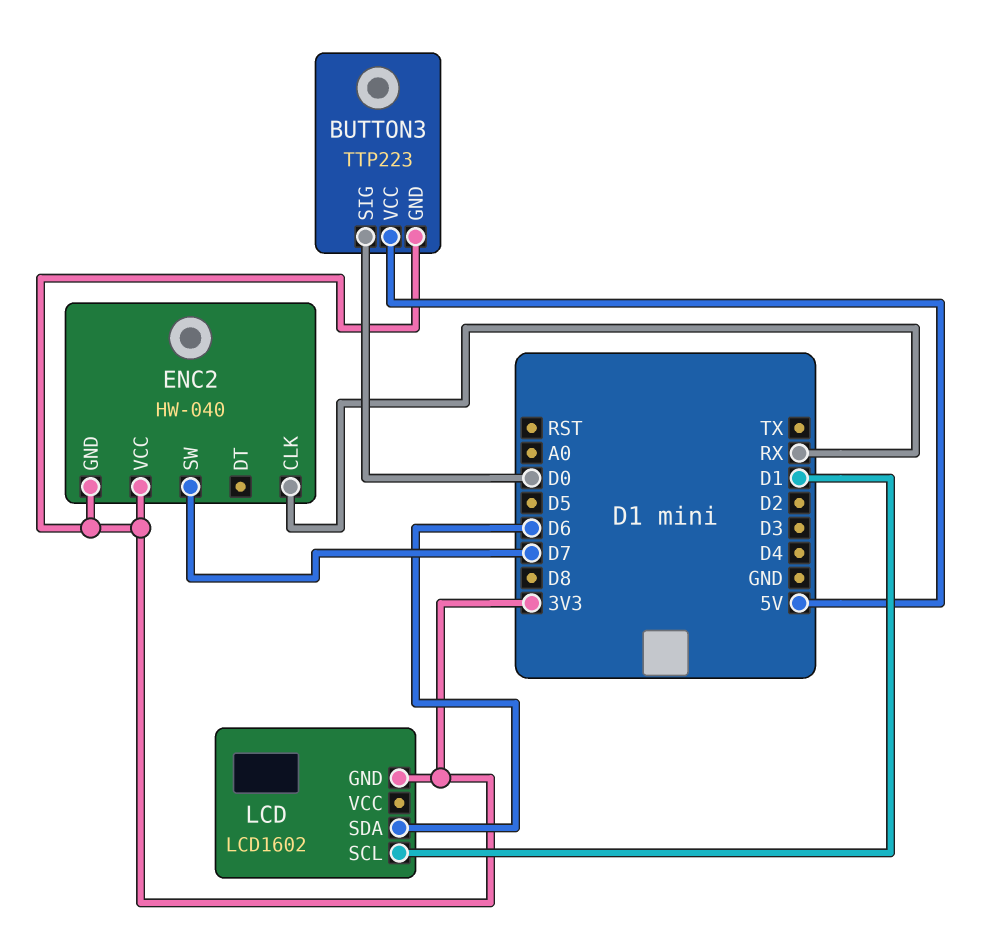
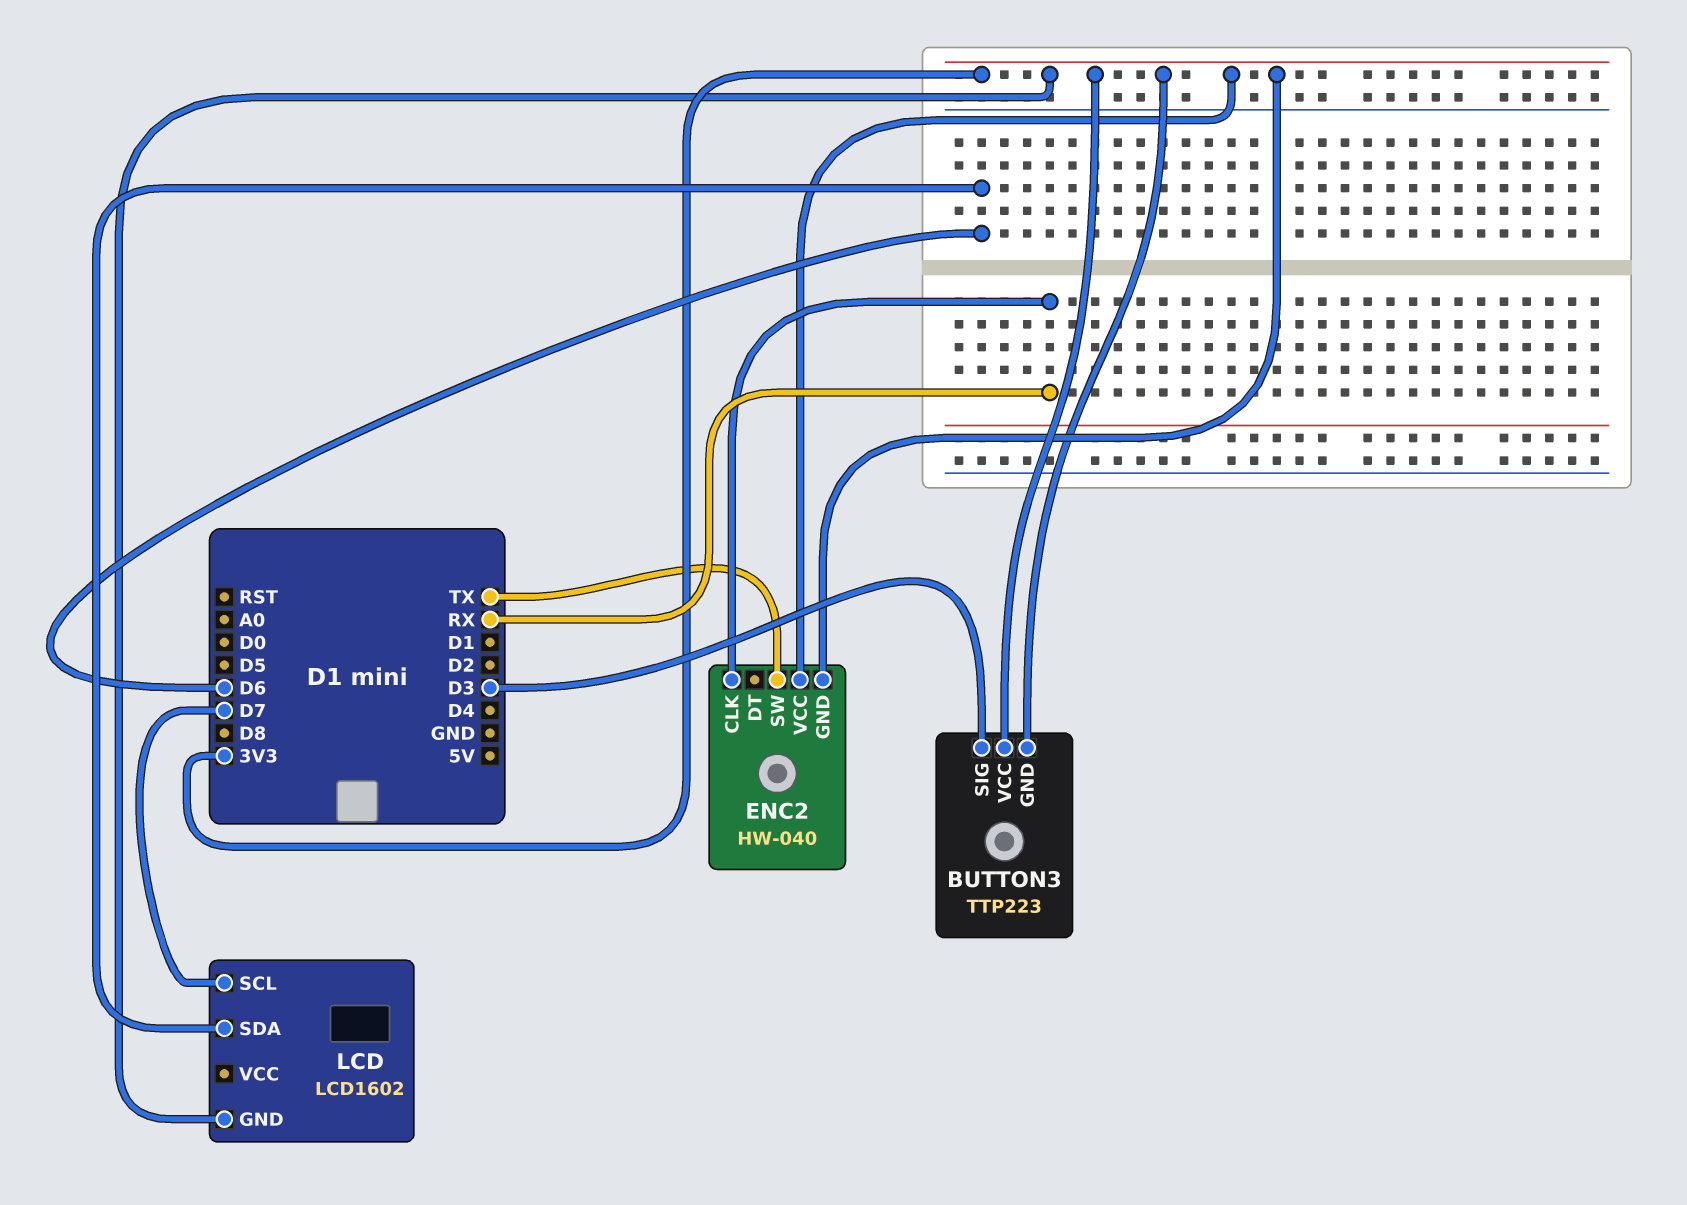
BUTTON3 pin SIG: D0 -> D3
BUTTON3 pin VCC: 5V -> 3V3
ENC2 pin SW: D7 -> TX
LCD pin SCL: D1 -> D7

